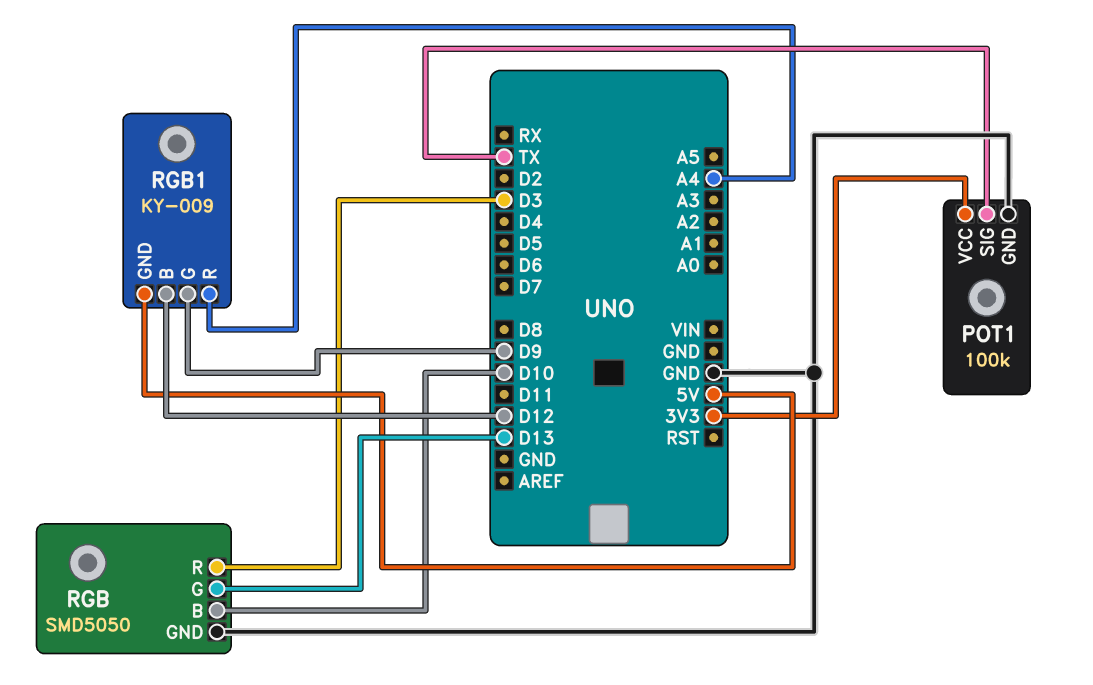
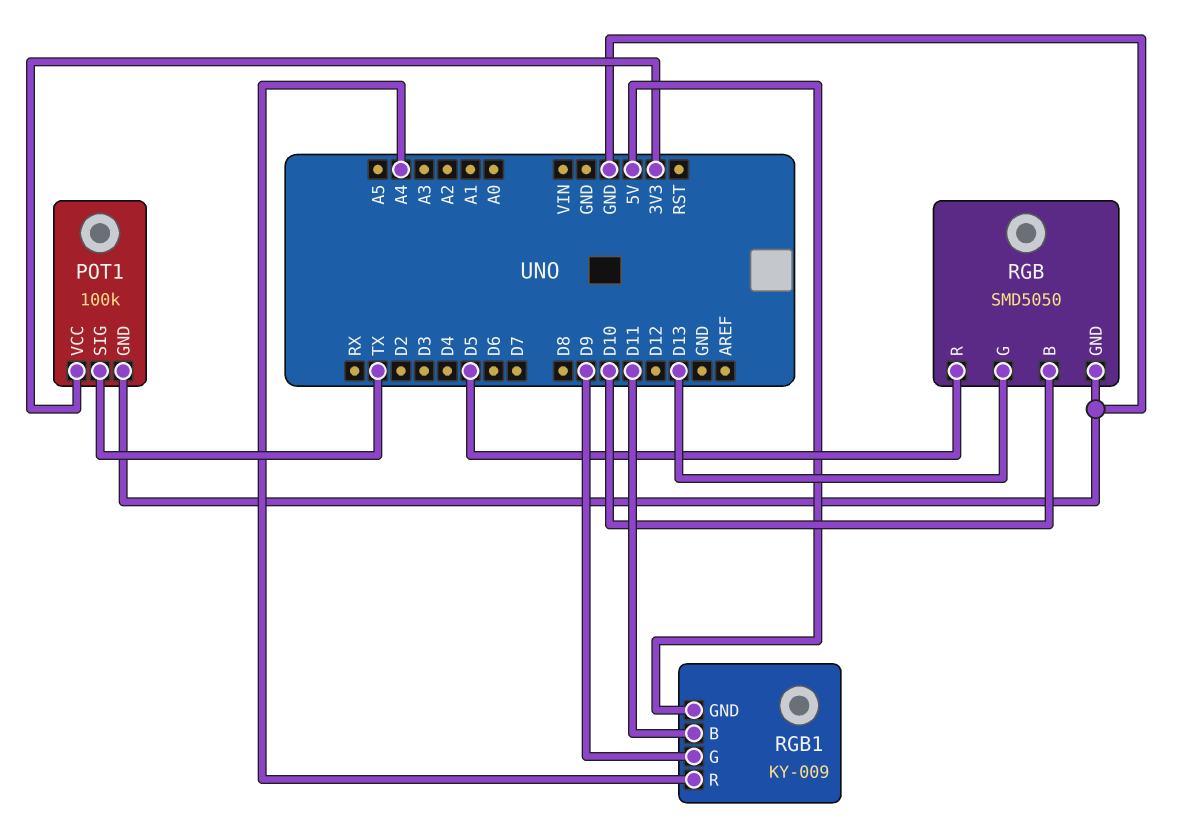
RGB pin R: D3 -> D5
RGB1 pin B: D12 -> D11

